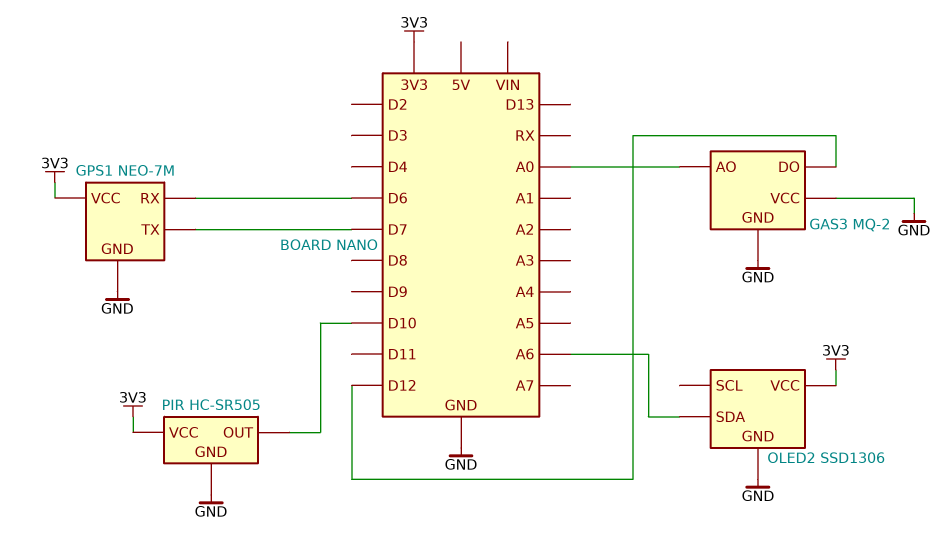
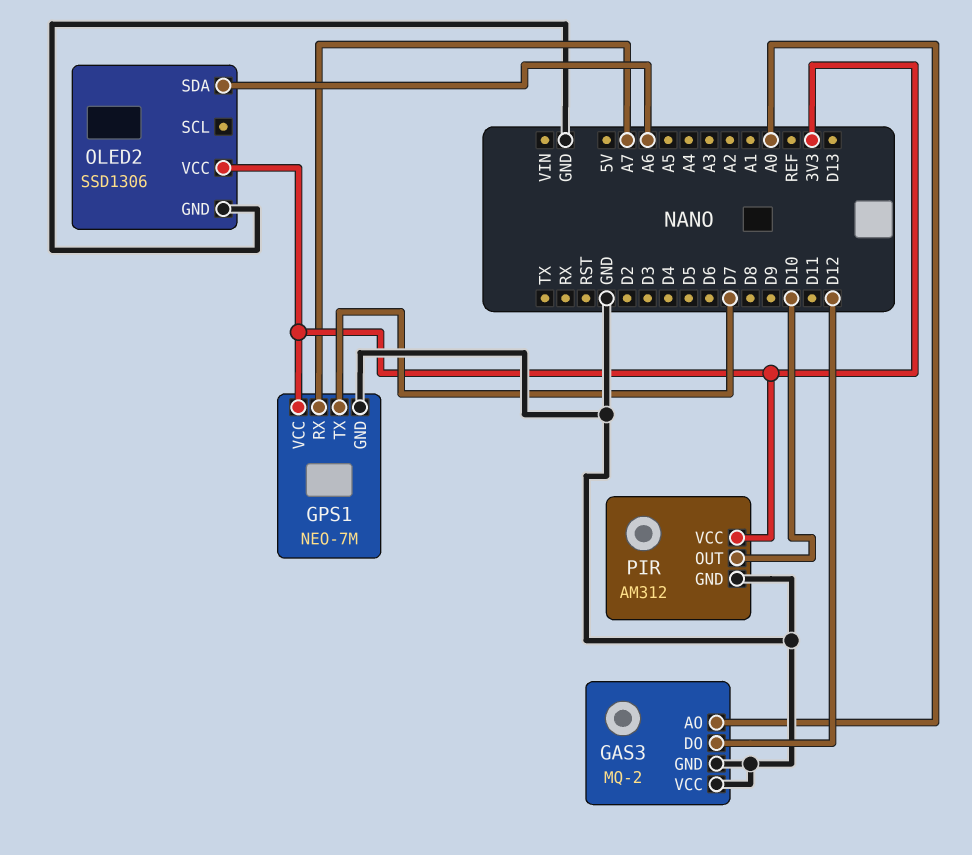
GPS1 pin RX: D6 -> A7
PIR: HC-SR505 -> AM312

